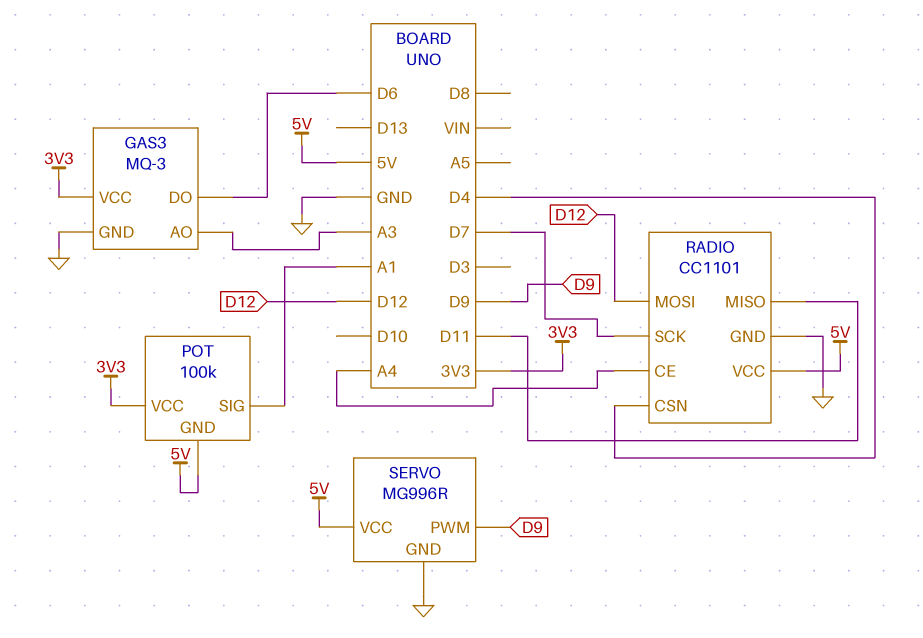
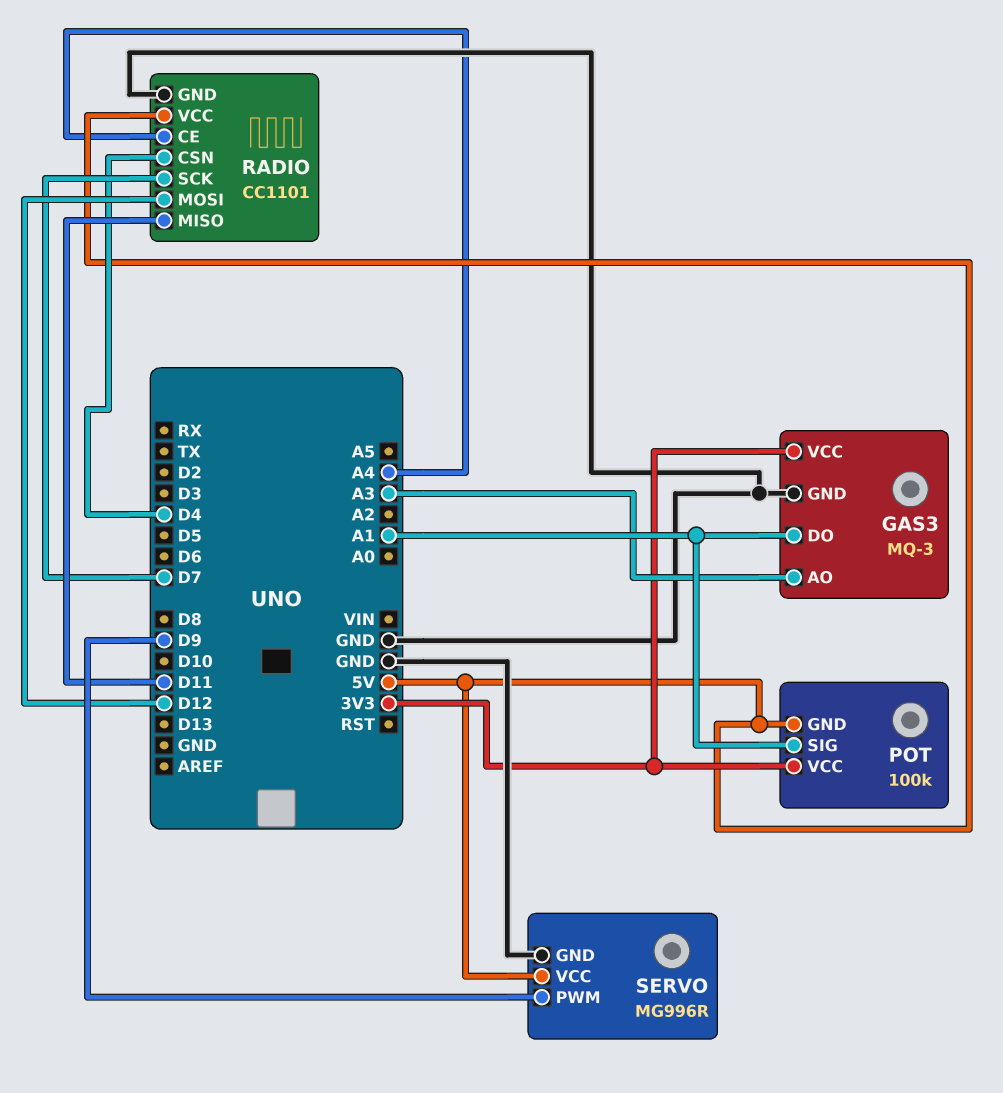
GAS3 pin DO: D6 -> A1

